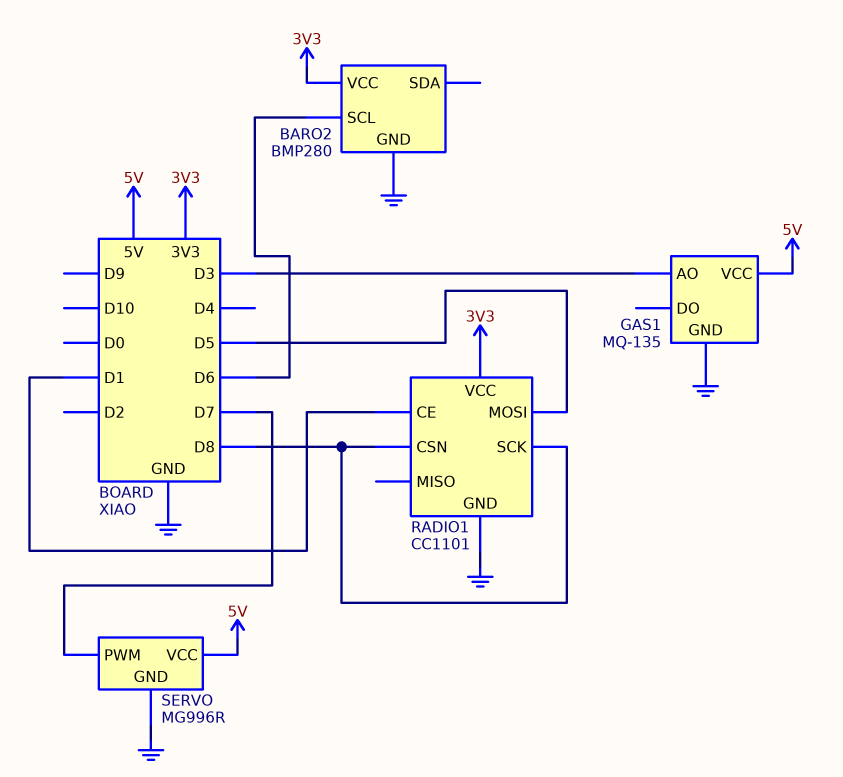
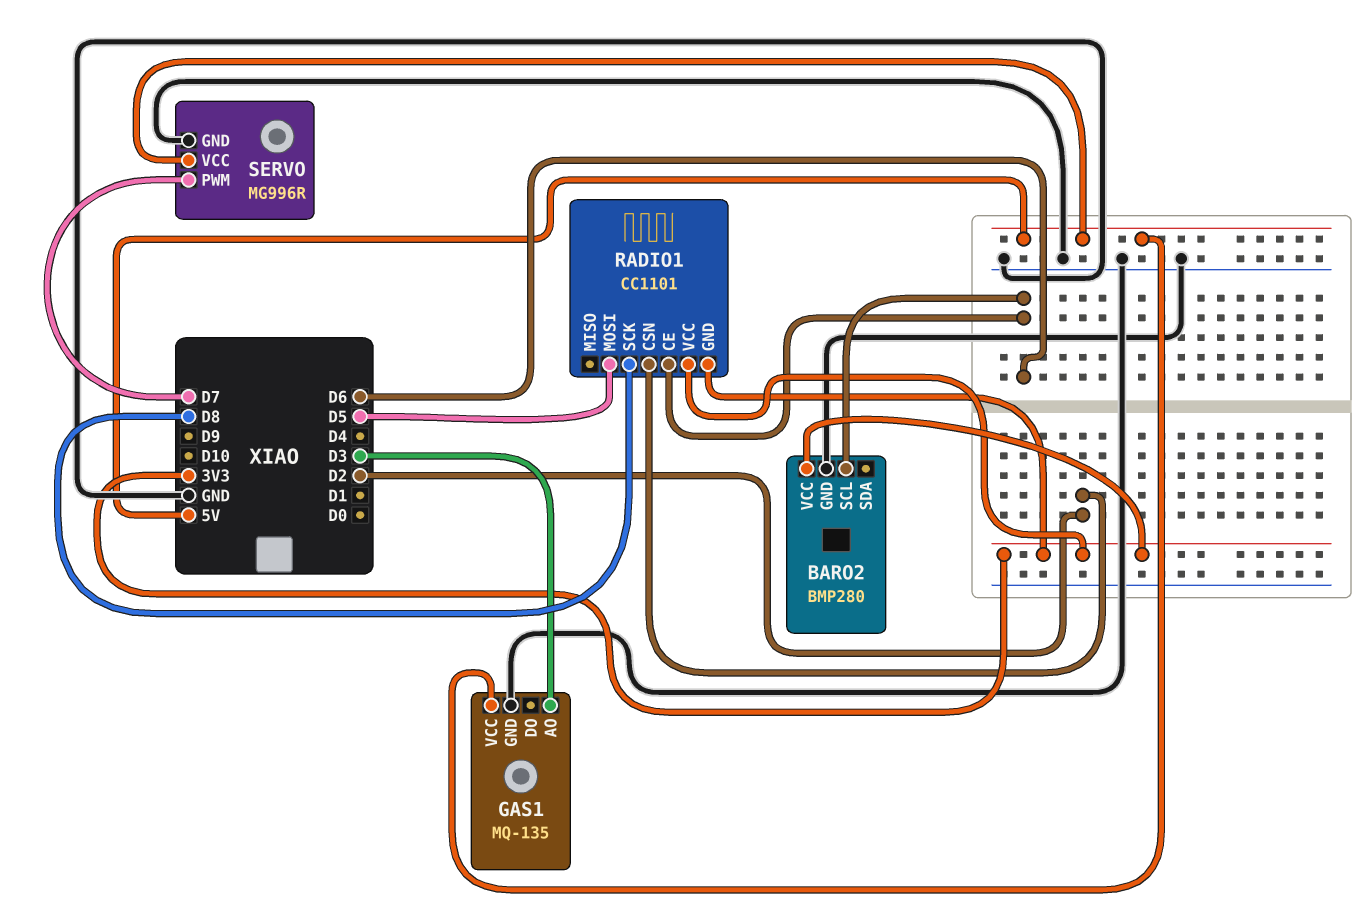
RADIO1 pin CE: D1 -> D6
RADIO1 pin CSN: D8 -> D2
RADIO1 pin GND: GND -> 3V3

